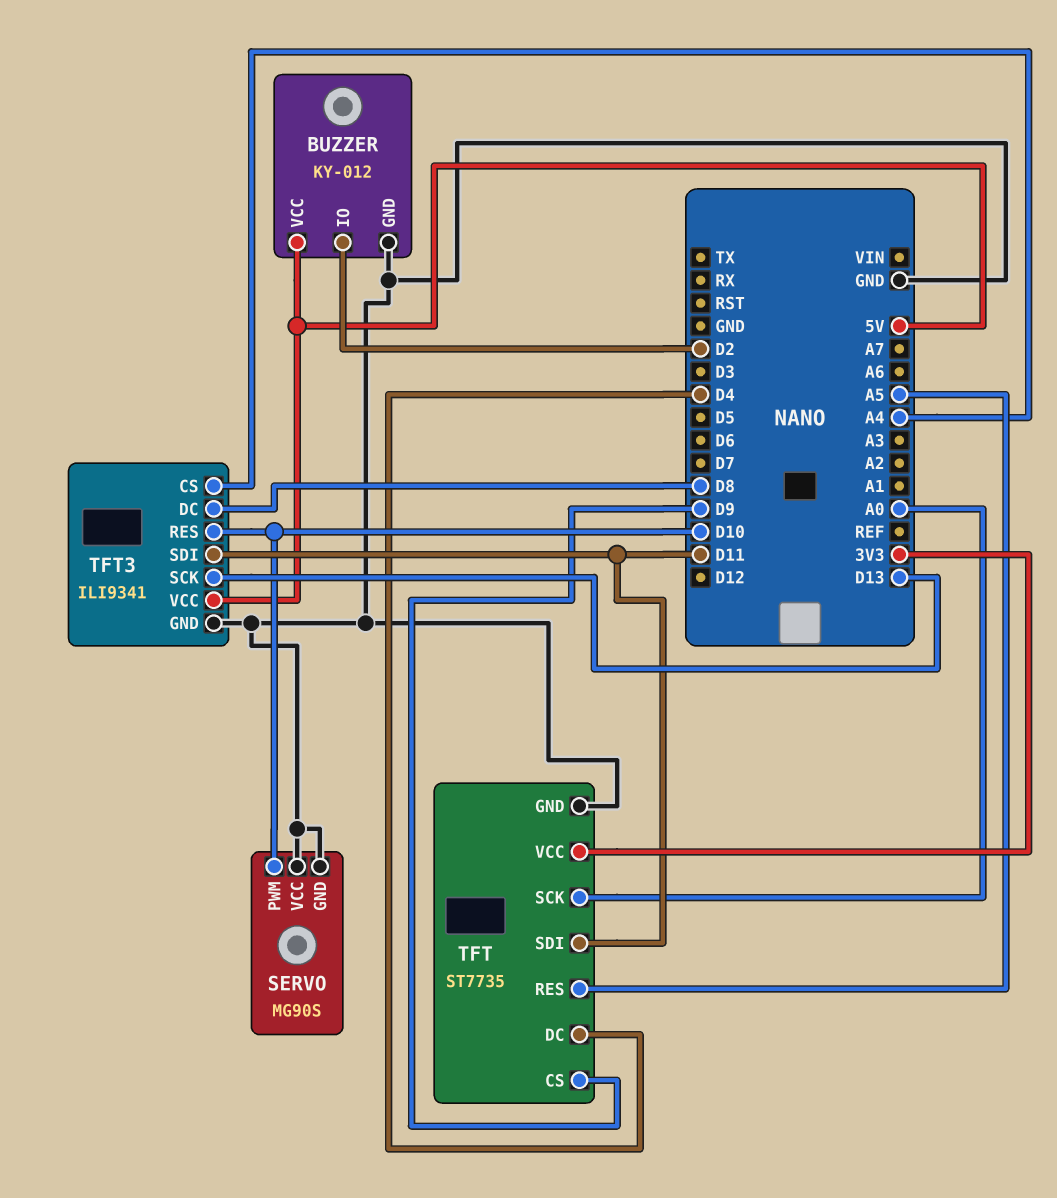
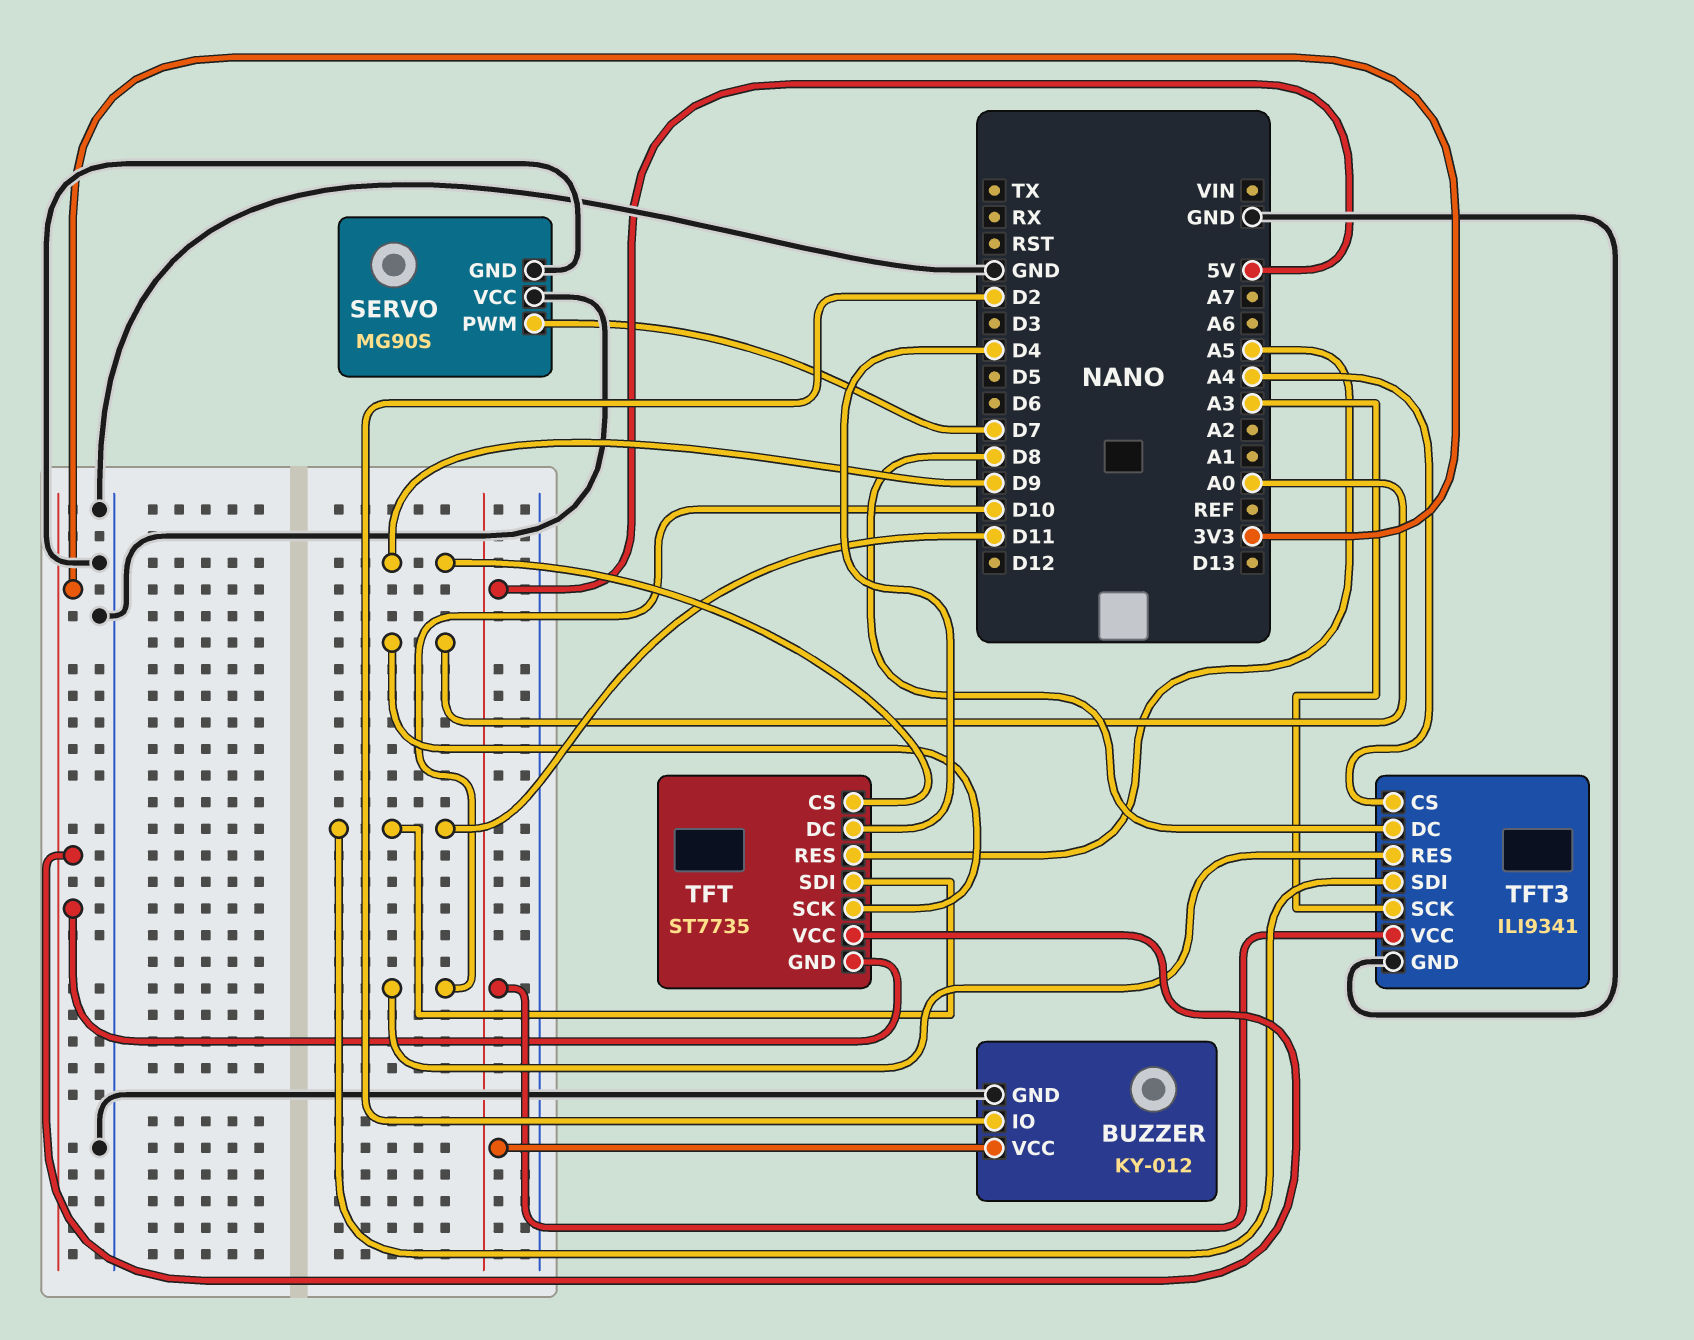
SERVO pin PWM: D10 -> D7
TFT pin GND: GND -> 3V3
TFT3 pin SCK: D13 -> A3

